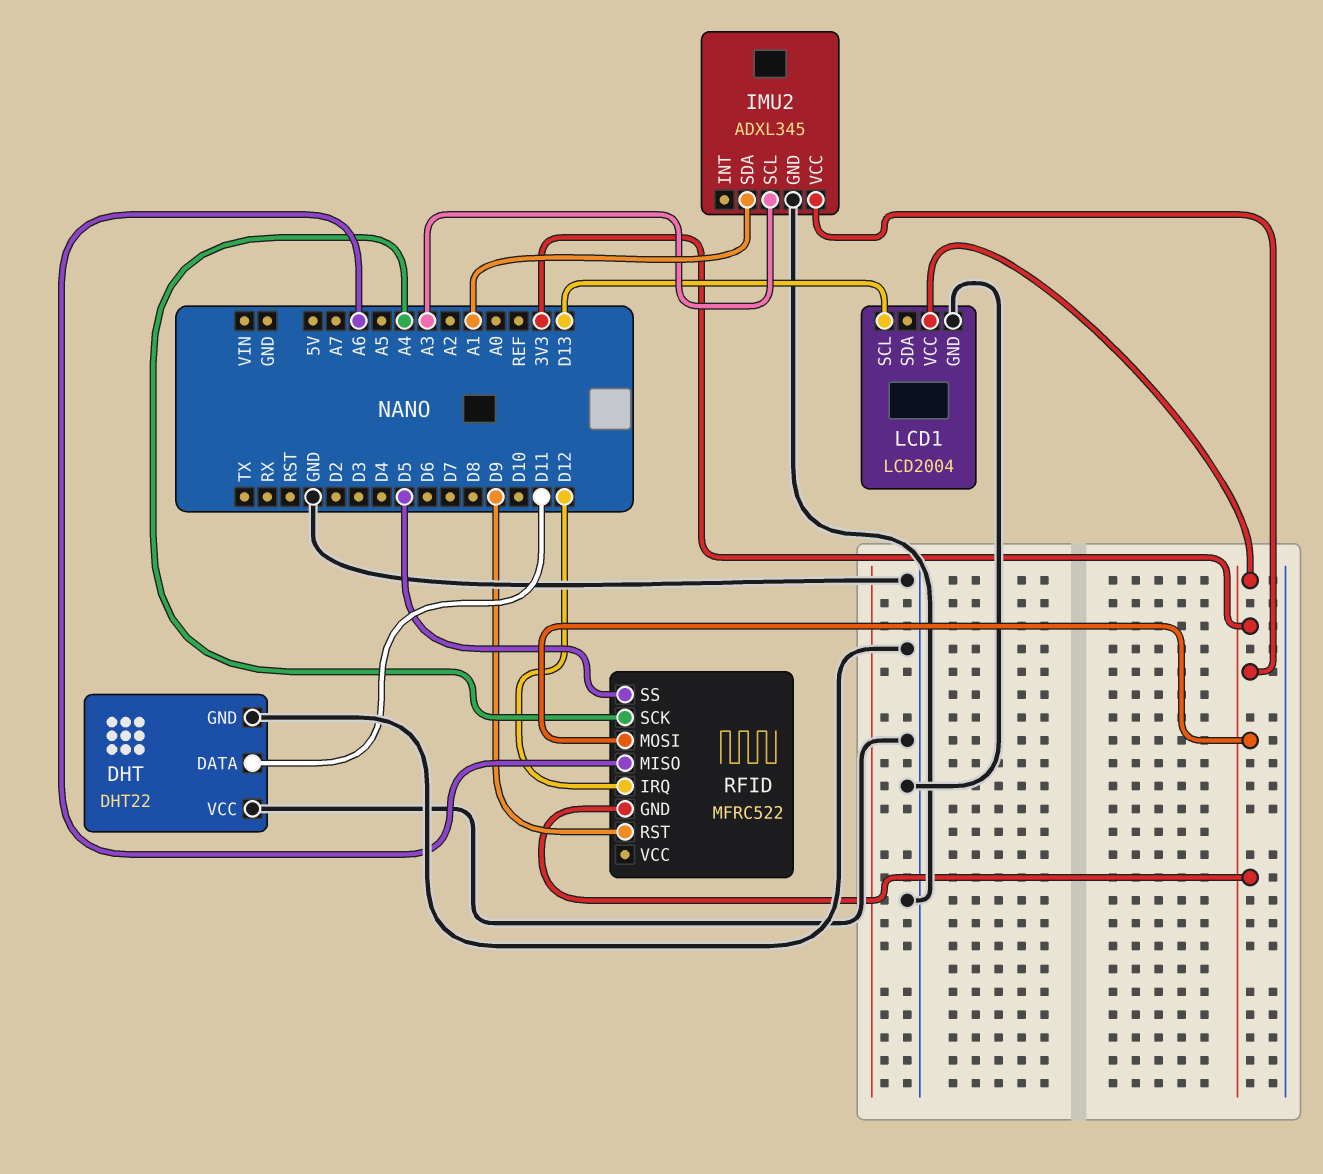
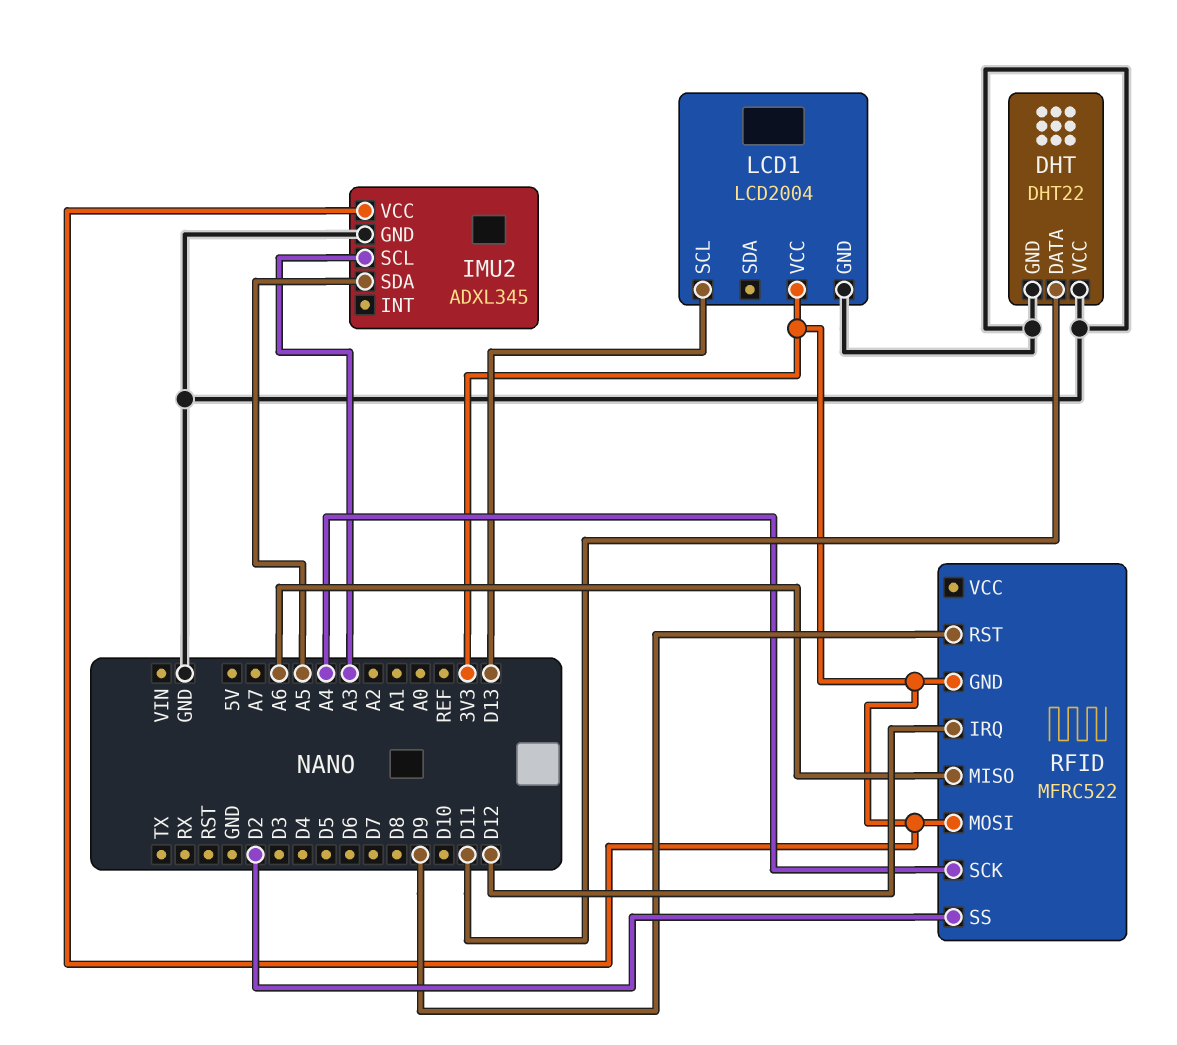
IMU2 pin SDA: A1 -> A5
RFID pin SS: D5 -> D2

